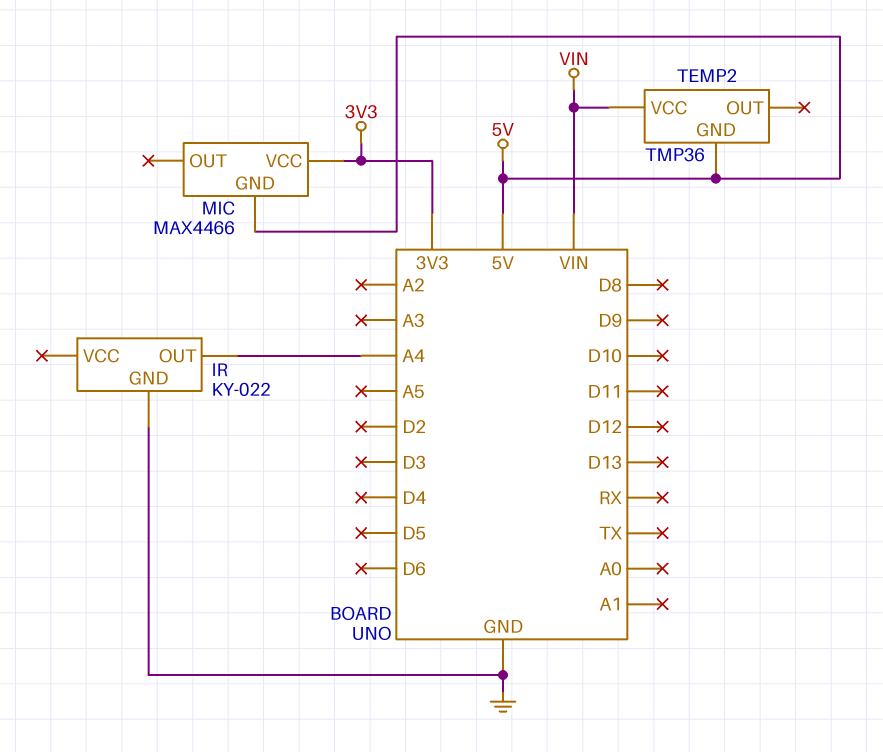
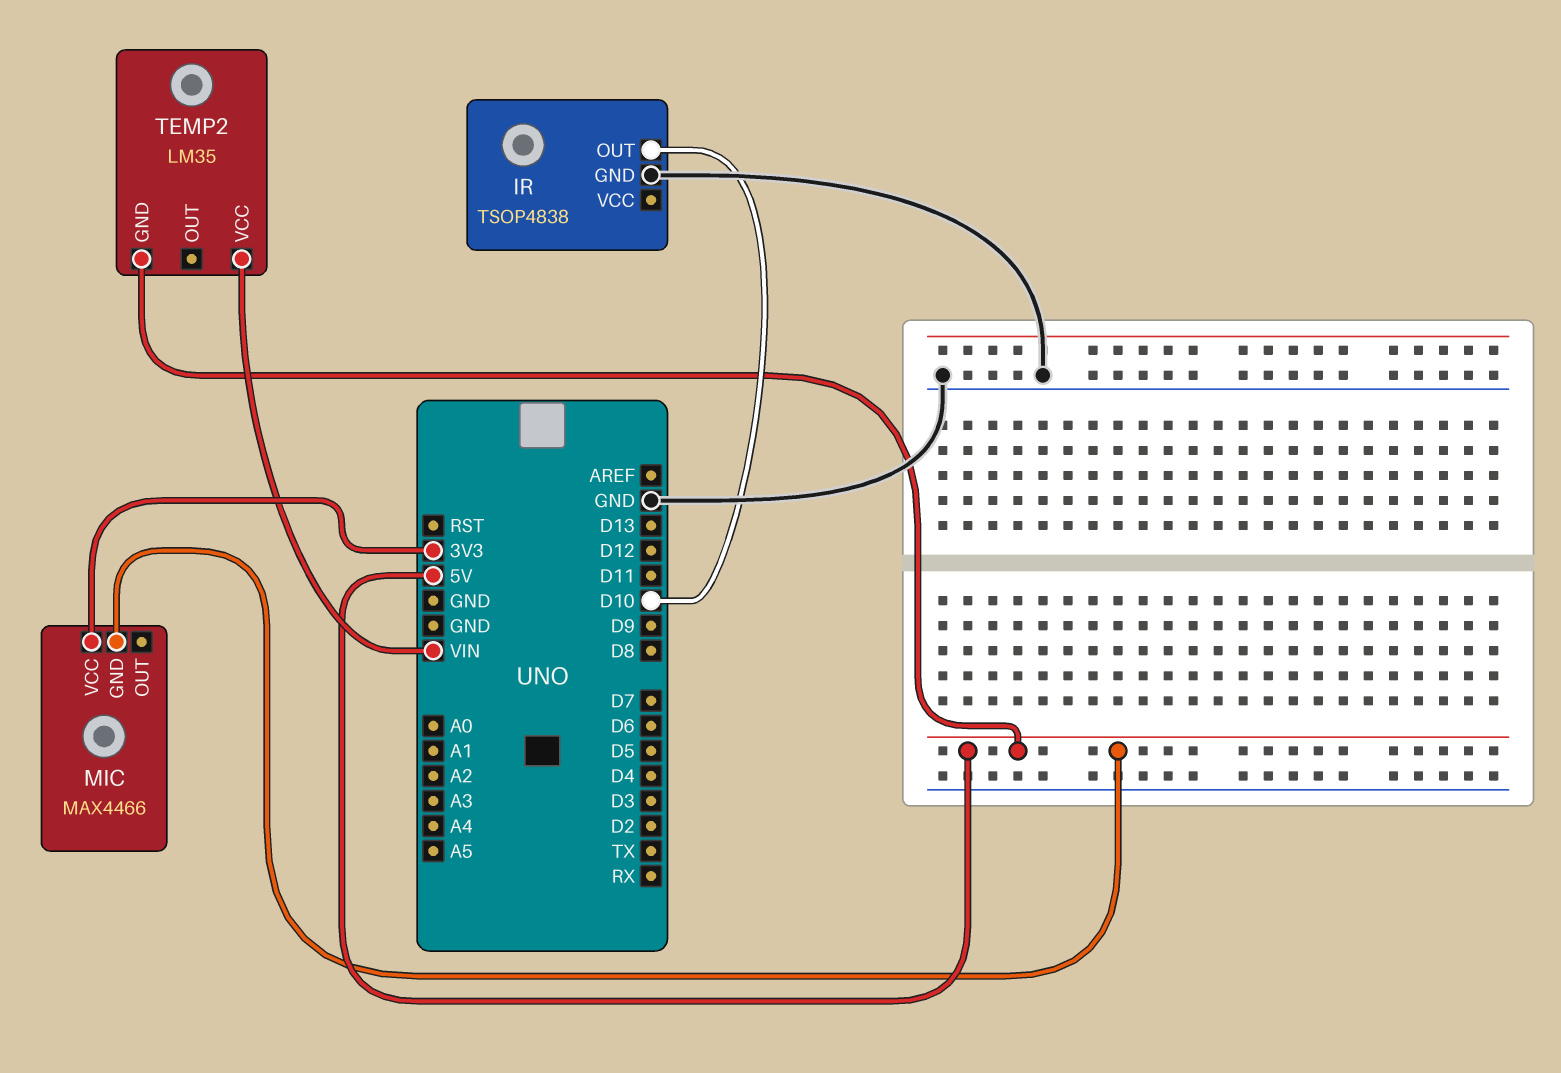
IR: KY-022 -> TSOP4838
IR pin OUT: A4 -> D10
TEMP2: TMP36 -> LM35

